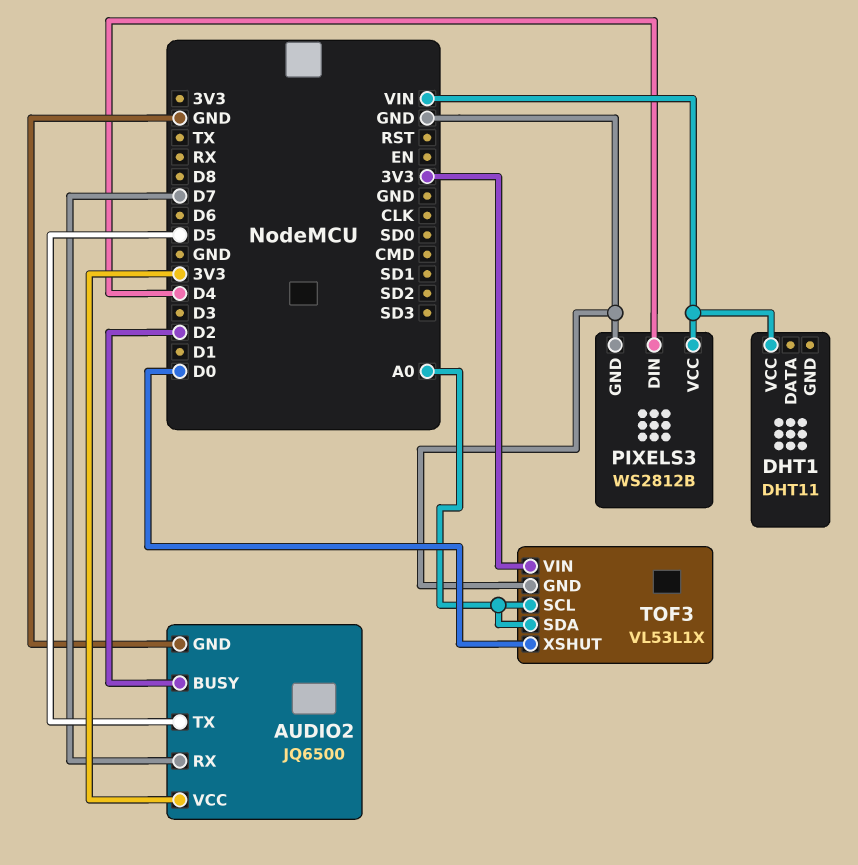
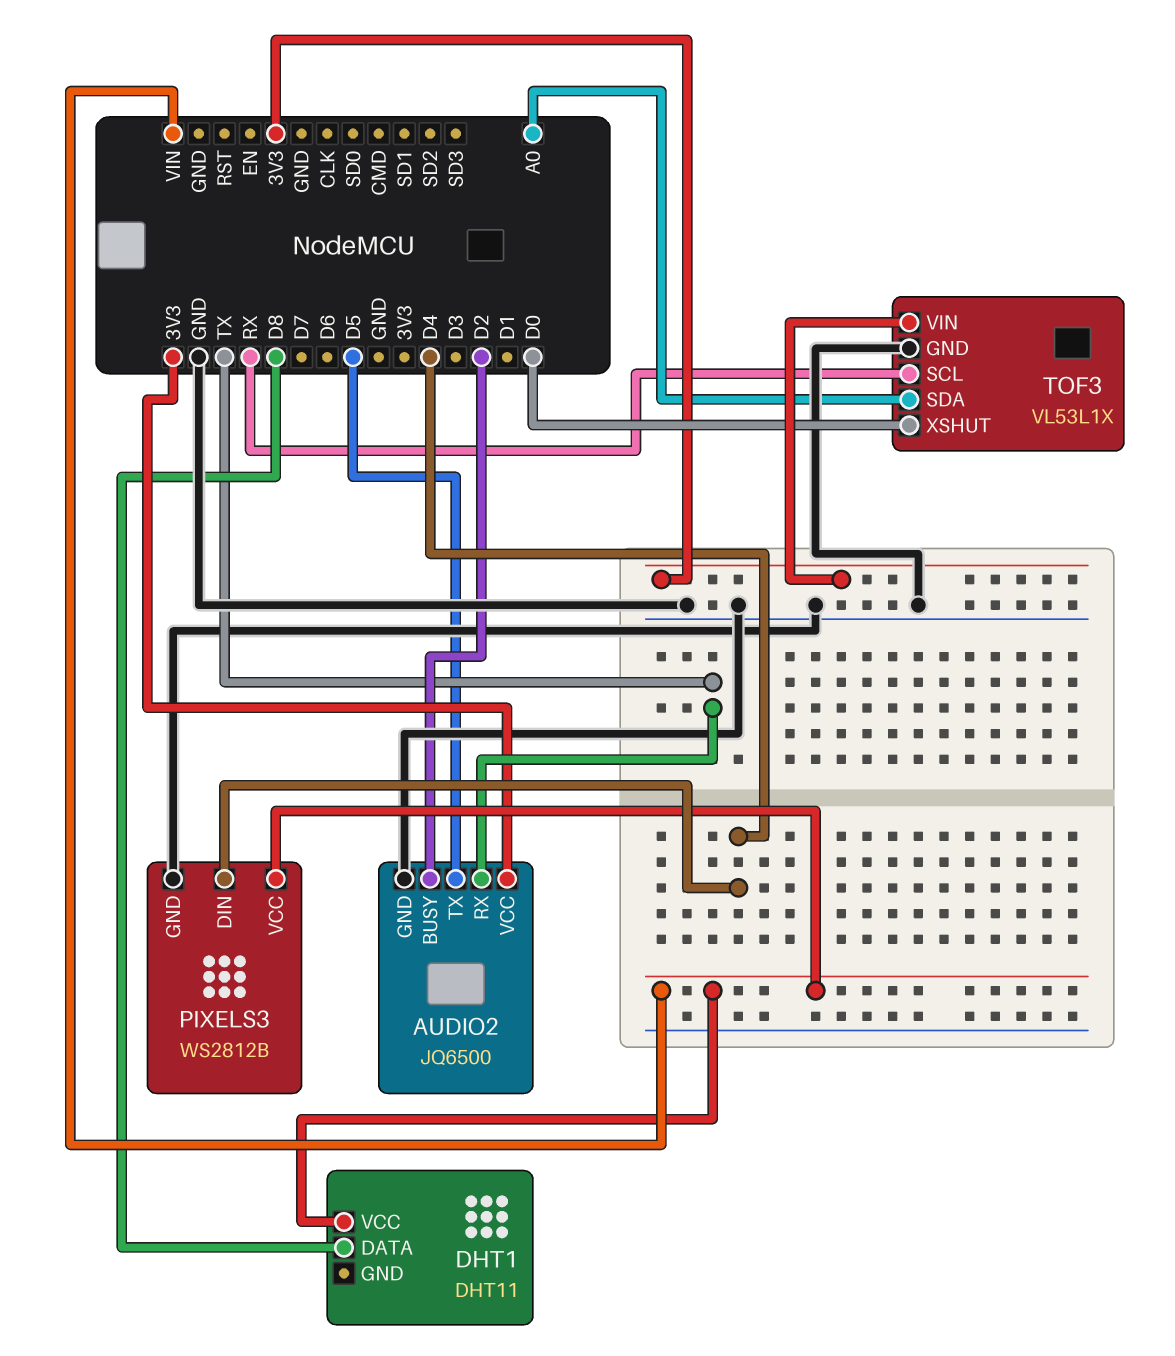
AUDIO2 pin RX: D7 -> TX
DHT1 pin DATA: none -> D8
TOF3 pin SCL: A0 -> RX

